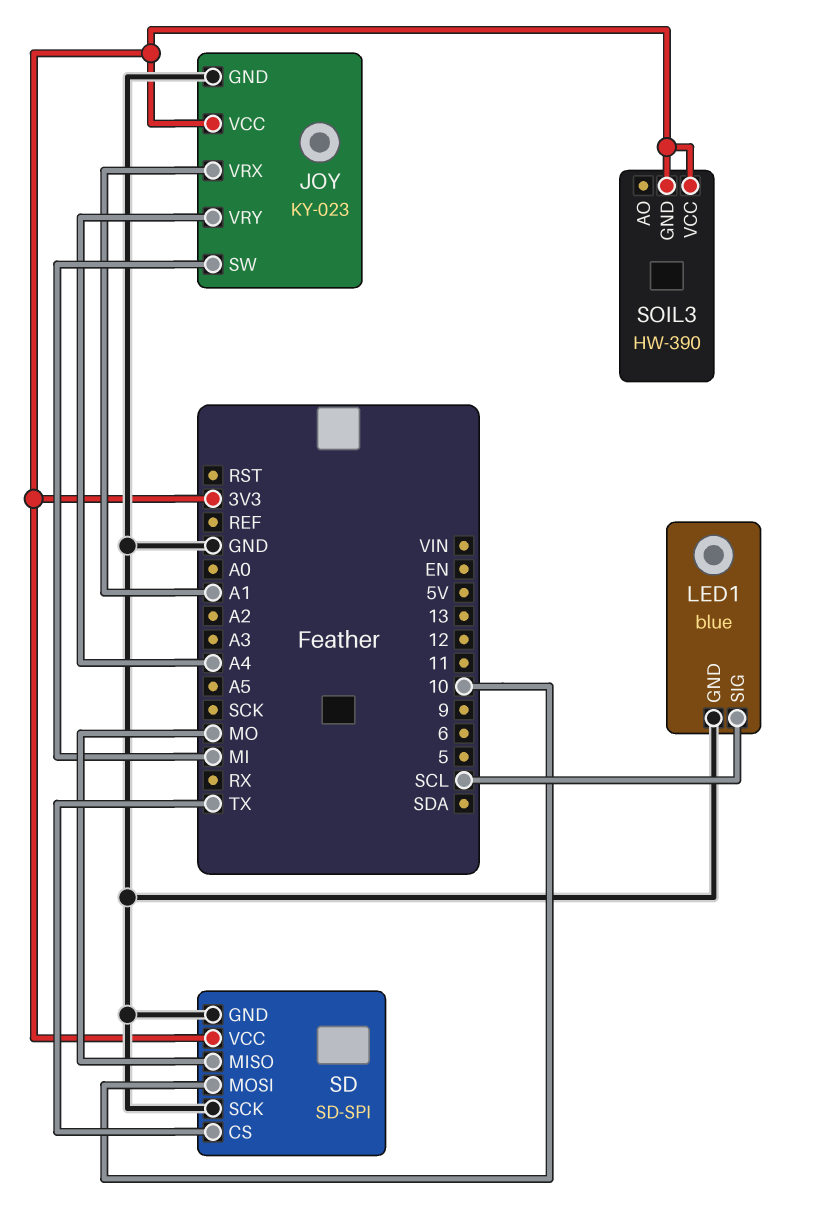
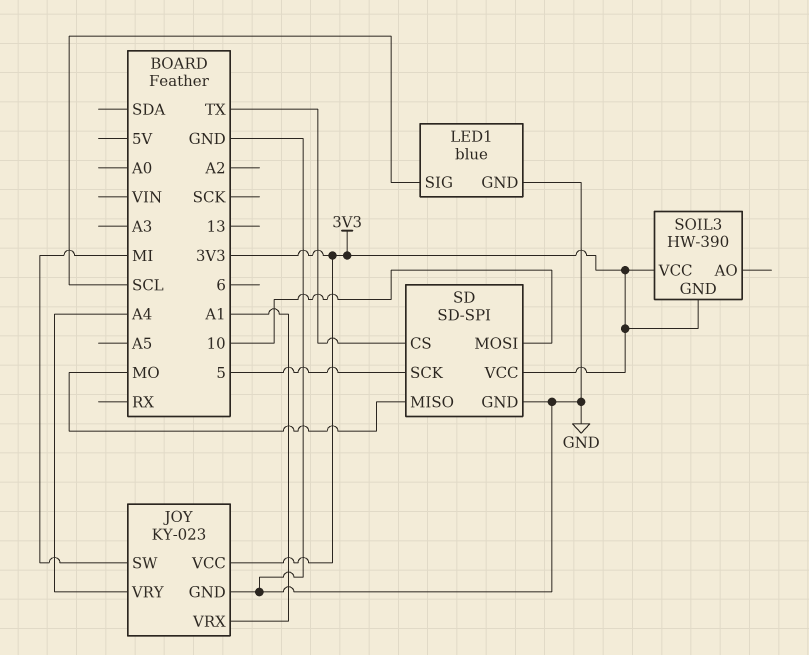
SD pin SCK: GND -> 5

